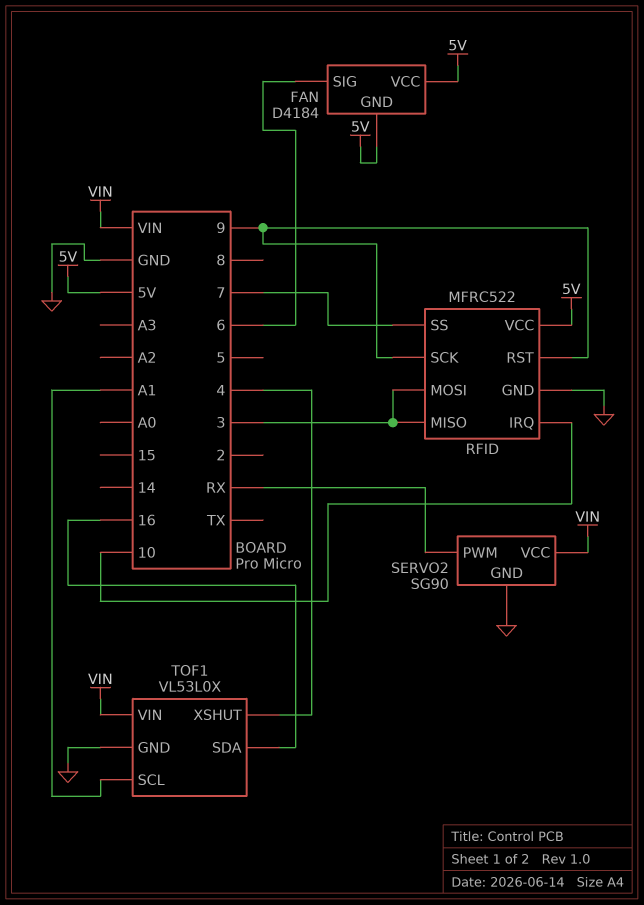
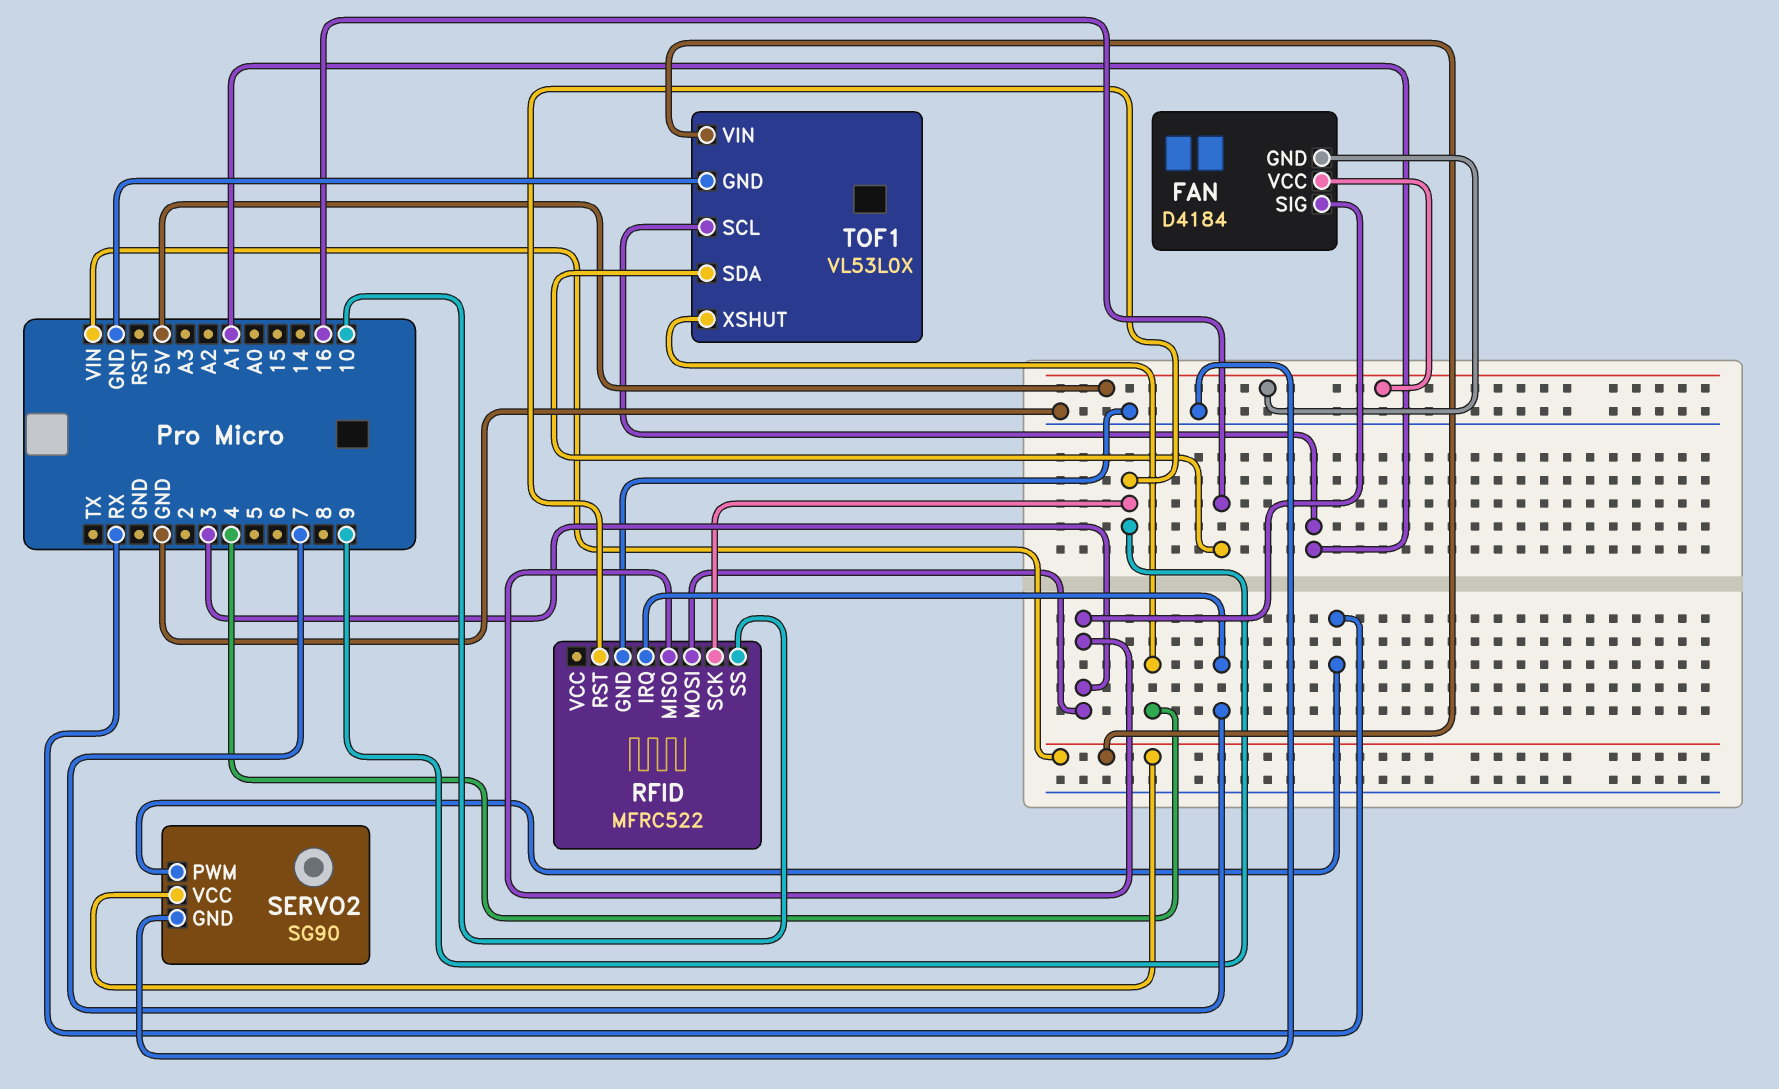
FAN pin SIG: 6 -> 3
RFID pin IRQ: 10 -> 7
RFID pin SS: 7 -> 10
RFID pin VCC: 5V -> none

